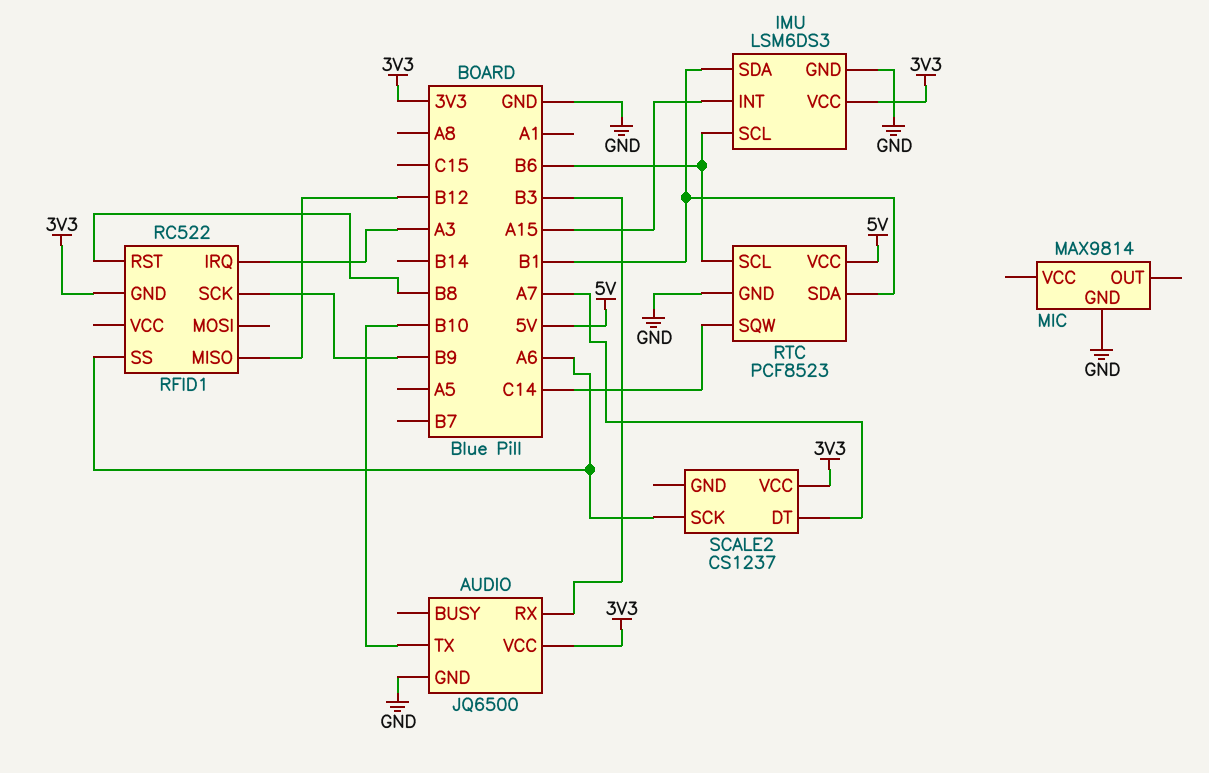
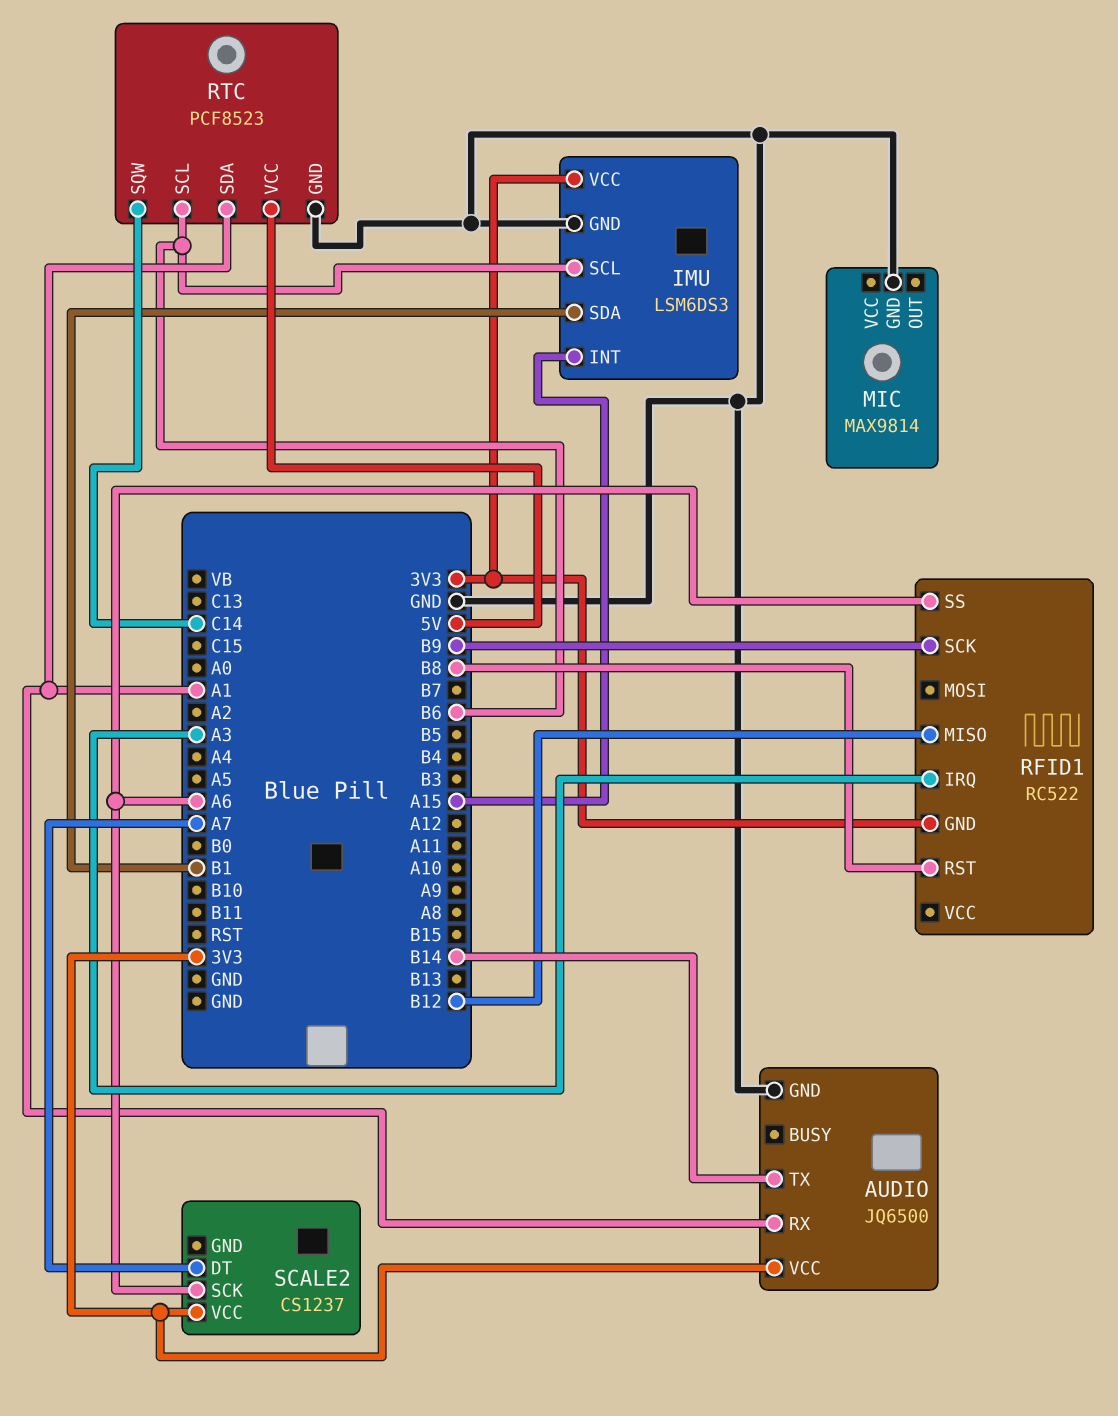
AUDIO pin RX: B3 -> A1
AUDIO pin TX: B10 -> B14
RTC pin SDA: B1 -> A1

